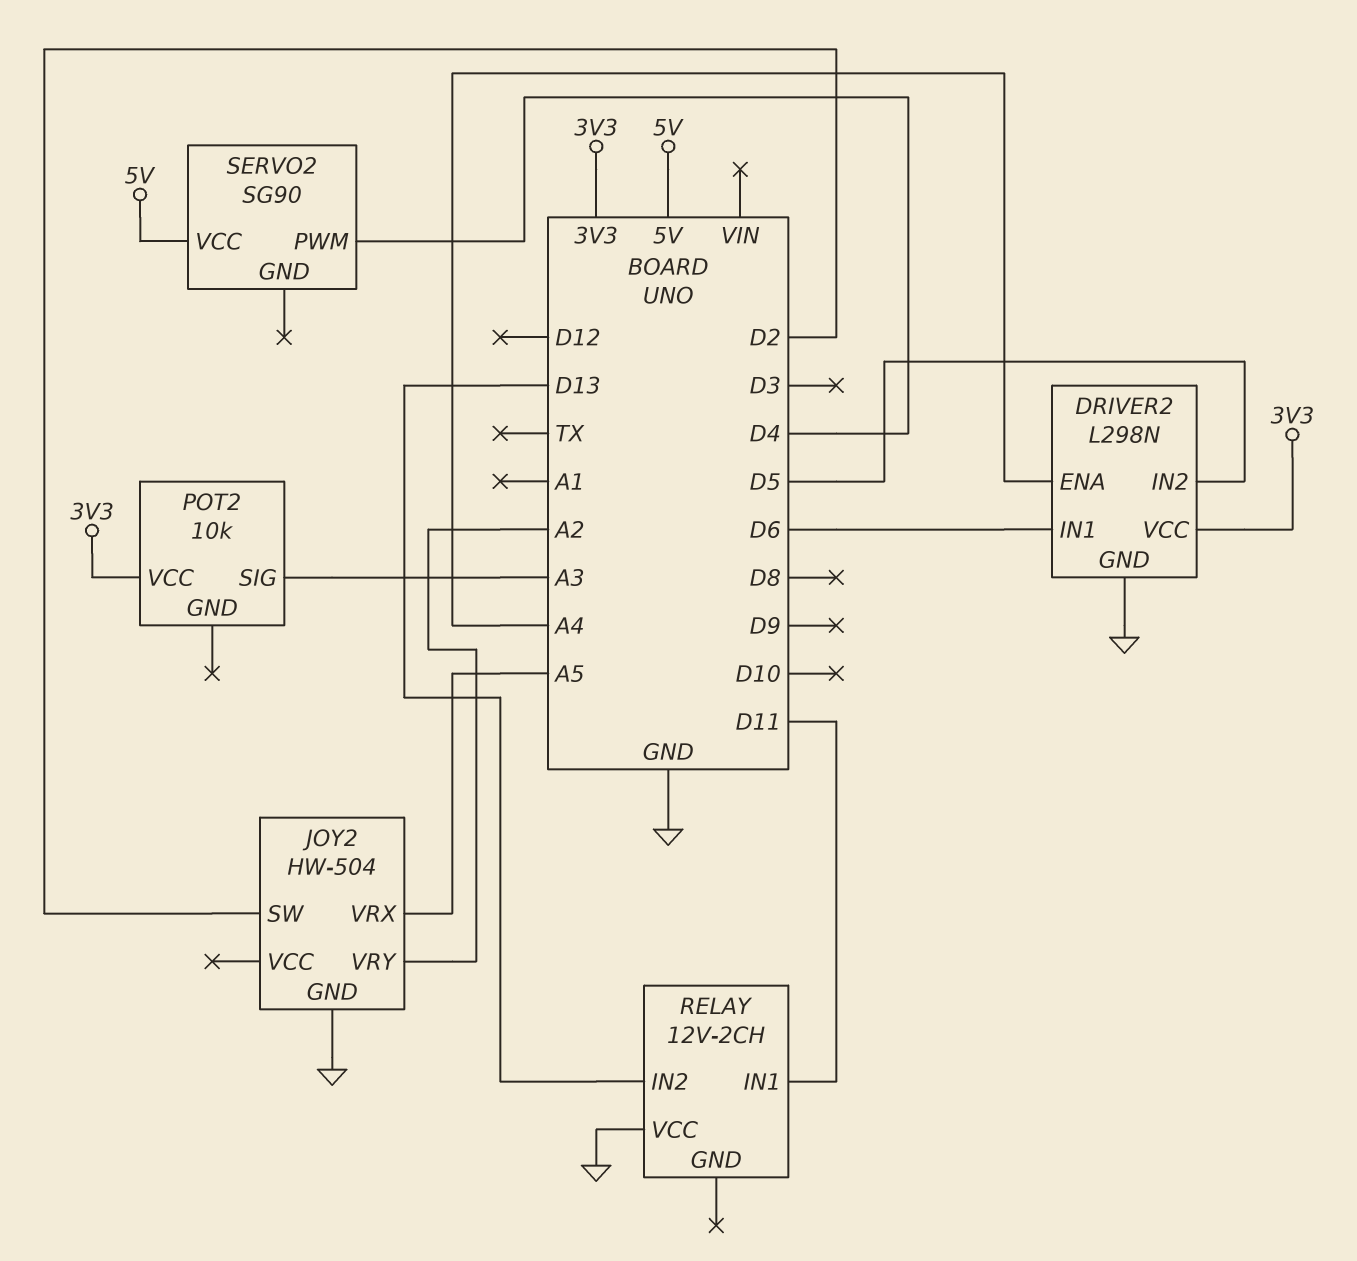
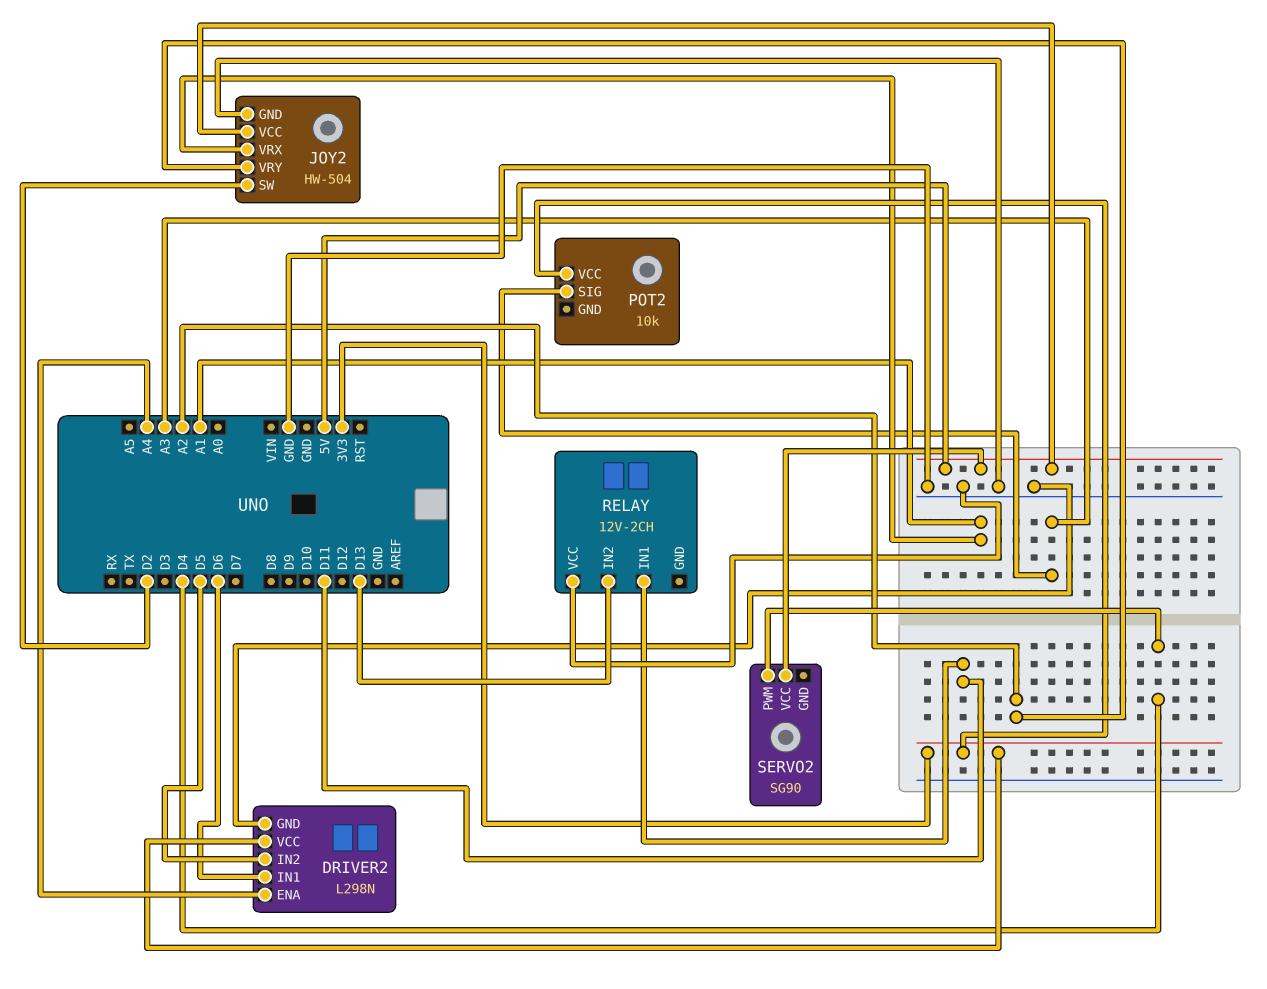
JOY2 pin VCC: none -> 5V
JOY2 pin VRX: A5 -> A1

